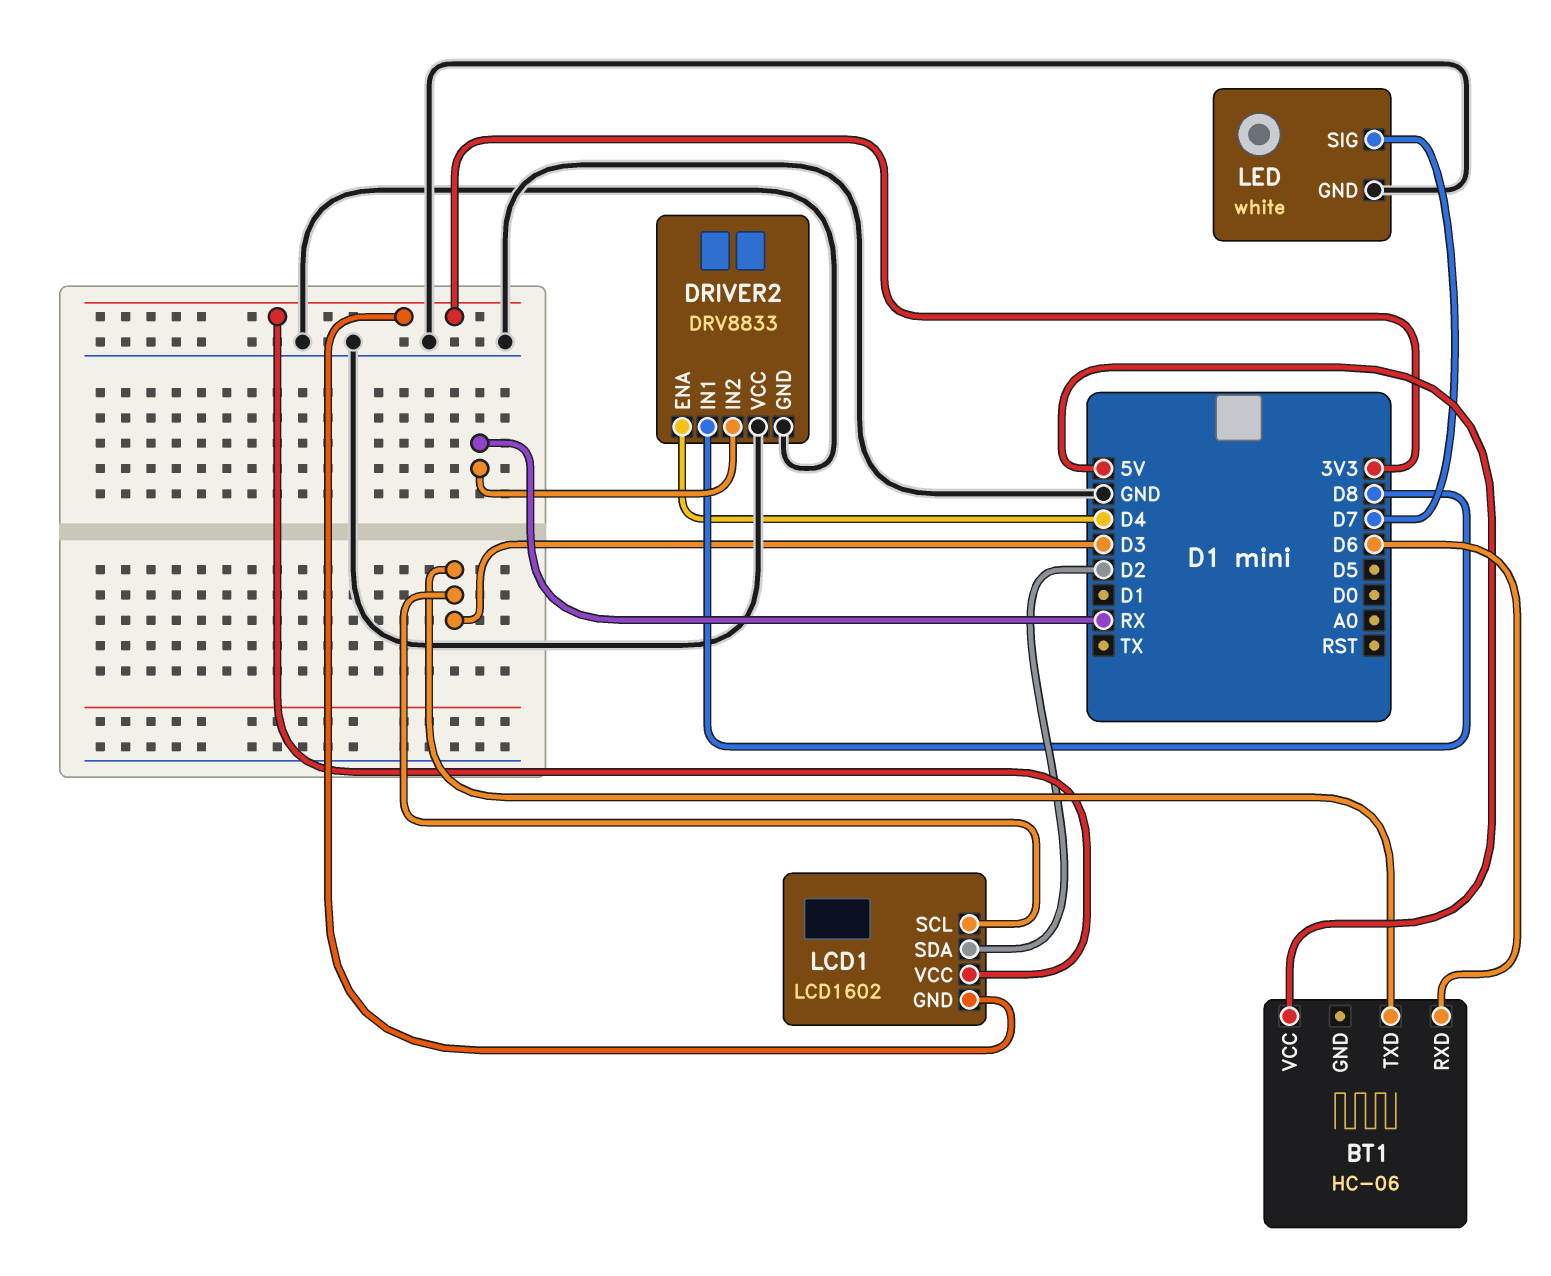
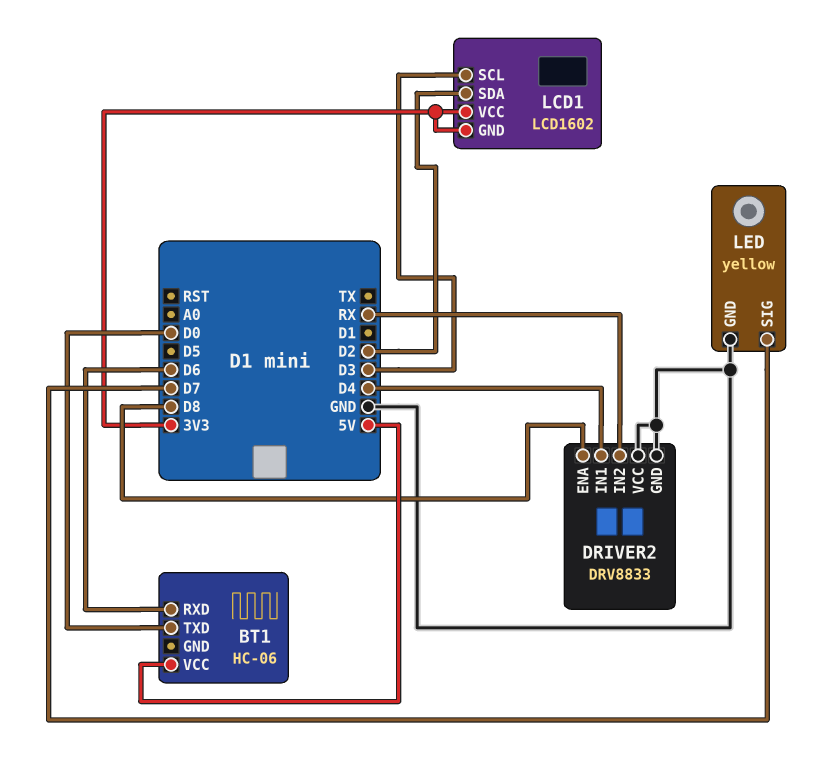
BT1 pin TXD: D3 -> D0
DRIVER2 pin ENA: D4 -> D8
DRIVER2 pin IN1: D8 -> D4
LED: white -> yellow

